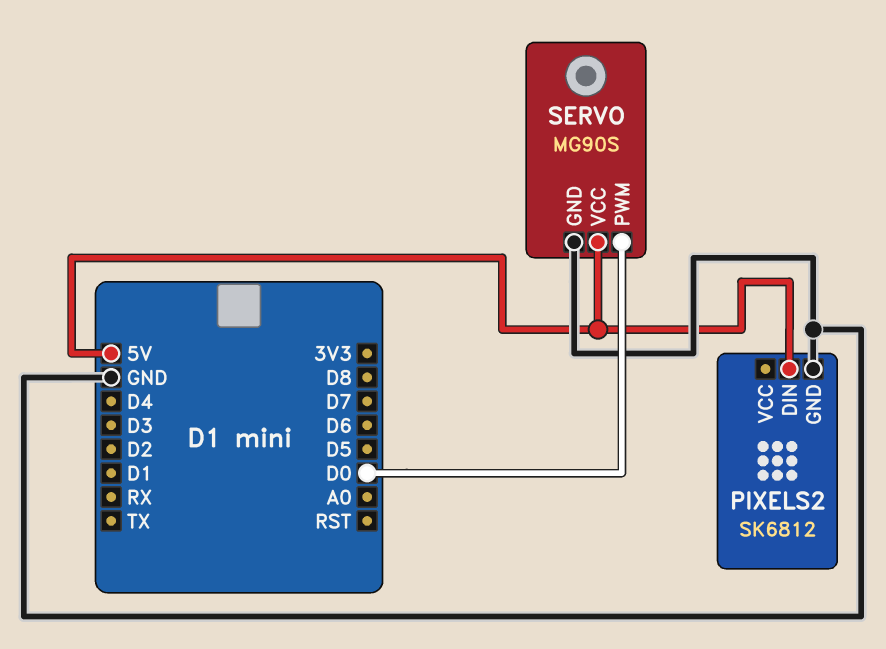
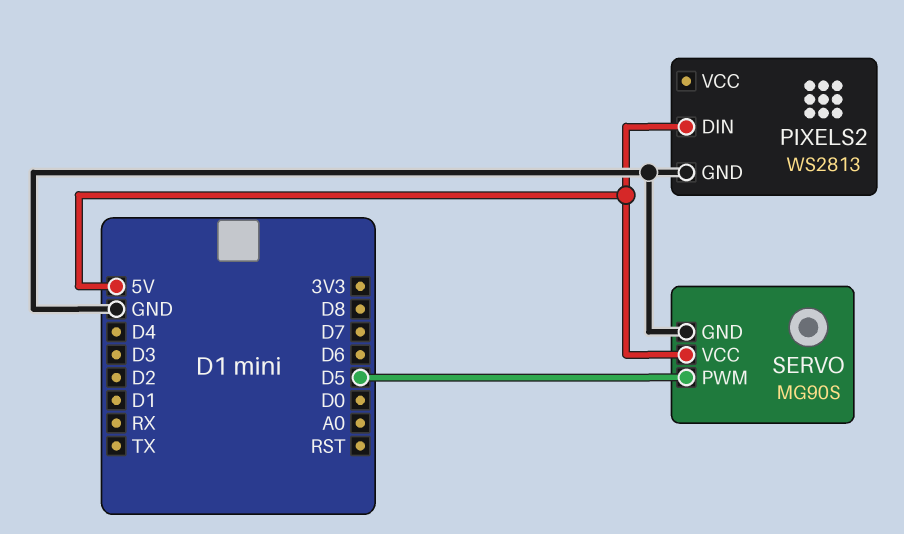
PIXELS2: SK6812 -> WS2813
SERVO pin PWM: D0 -> D5

